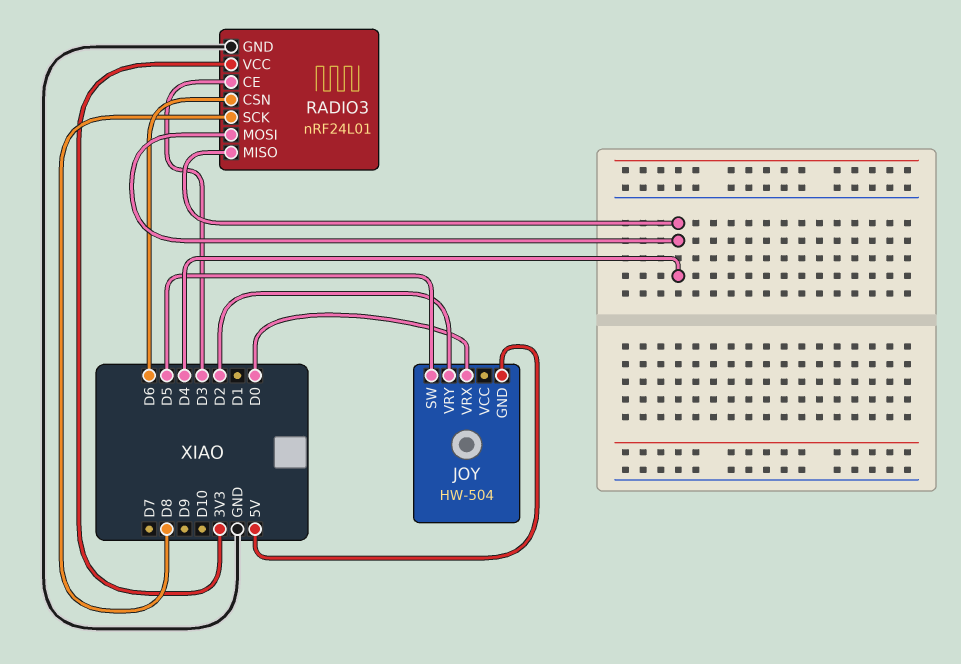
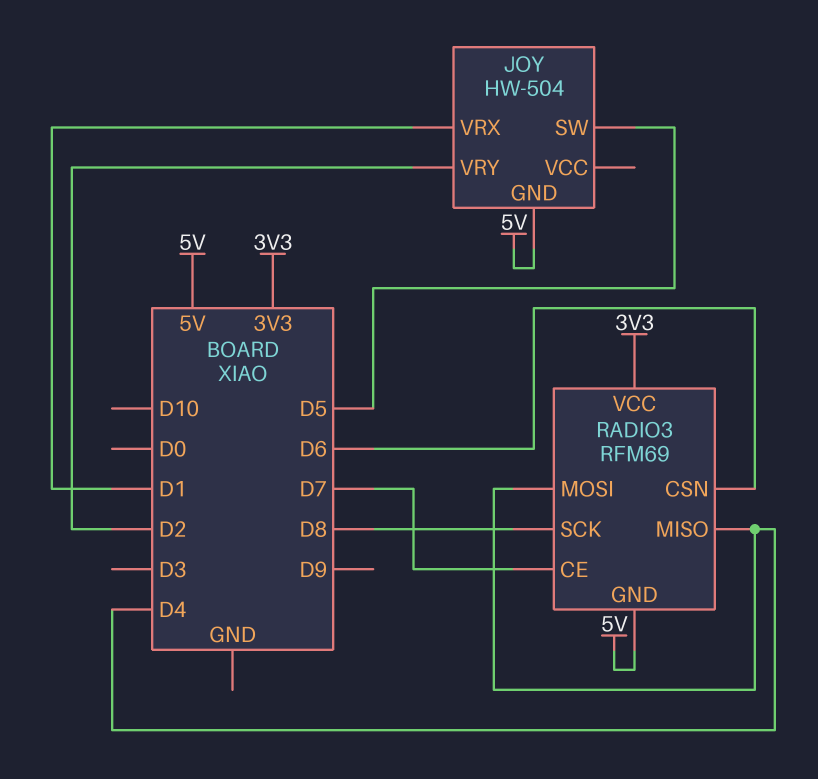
JOY pin VRX: D0 -> D1
RADIO3: nRF24L01 -> RFM69
RADIO3 pin CE: D3 -> D7
RADIO3 pin GND: GND -> 5V

